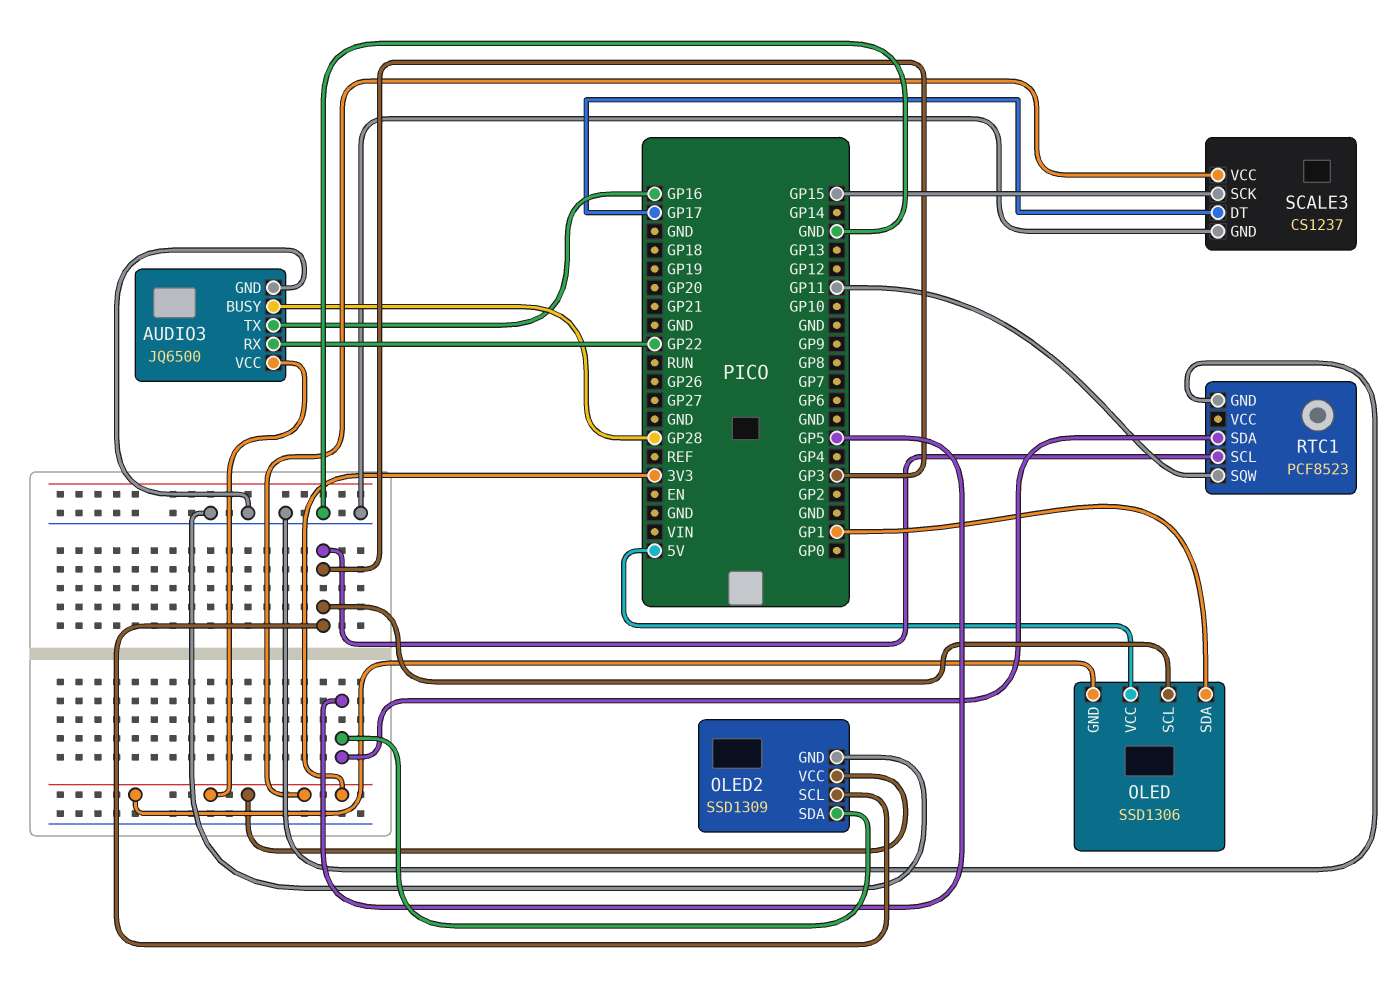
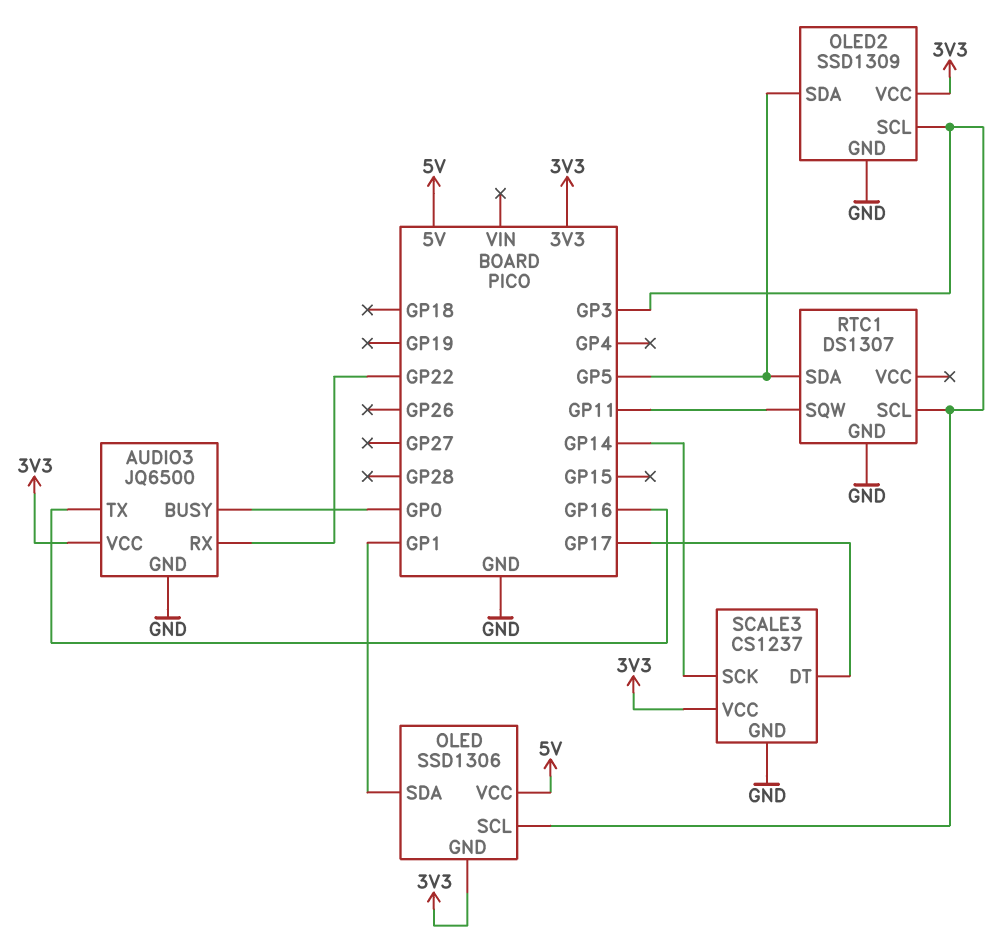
AUDIO3 pin BUSY: GP28 -> GP0
RTC1: PCF8523 -> DS1307
SCALE3 pin SCK: GP15 -> GP14

